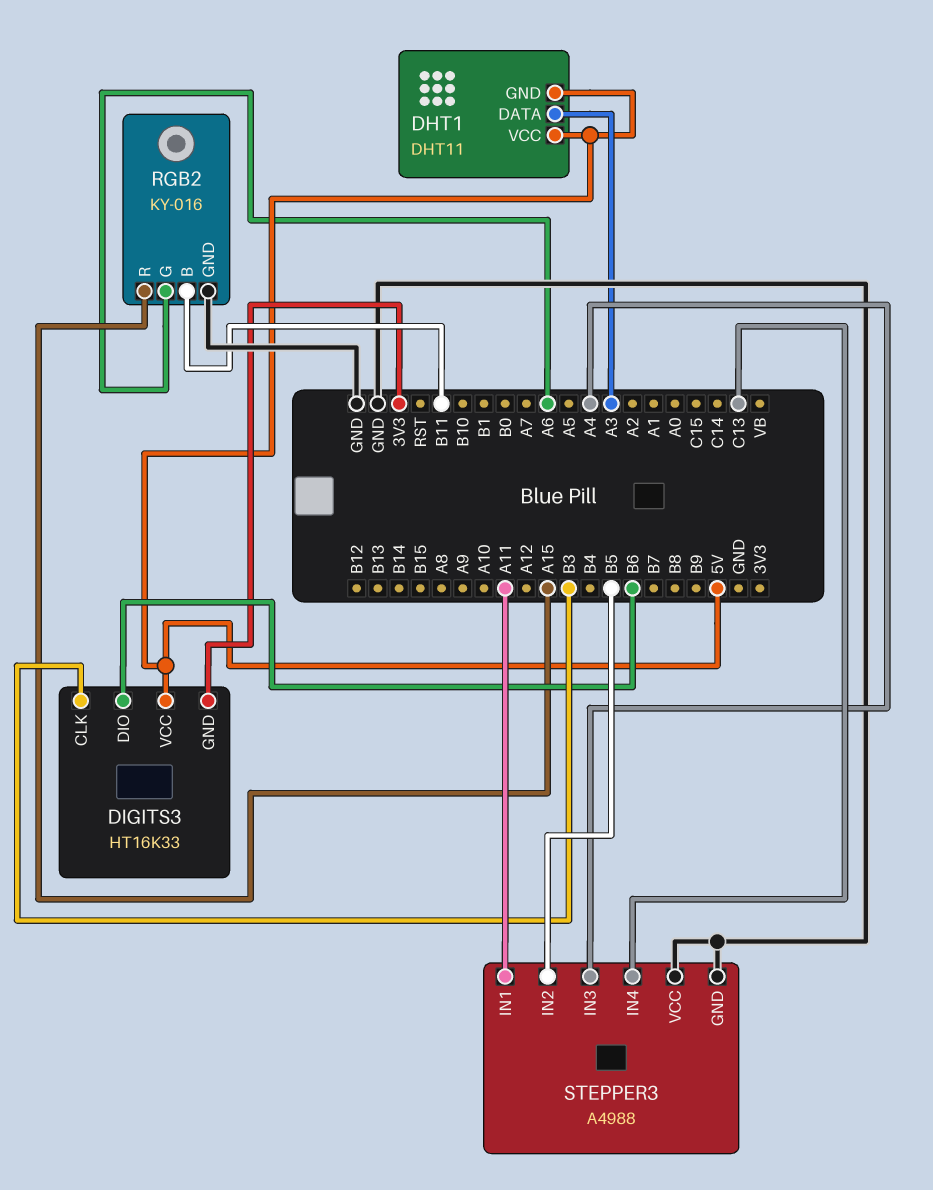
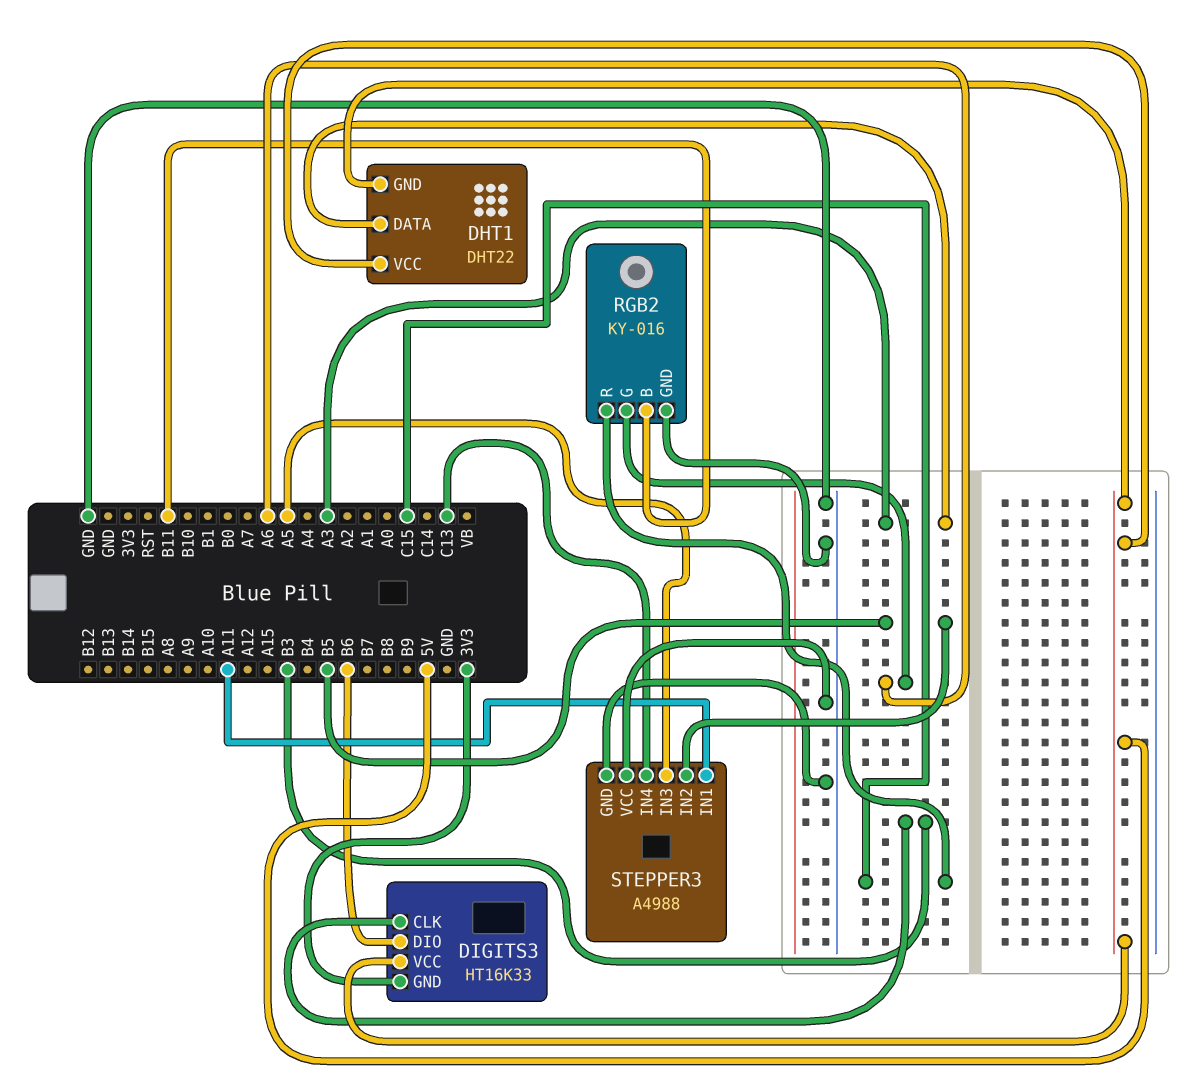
DHT1: DHT11 -> DHT22
RGB2 pin R: A15 -> C15
STEPPER3 pin IN3: A4 -> A5

